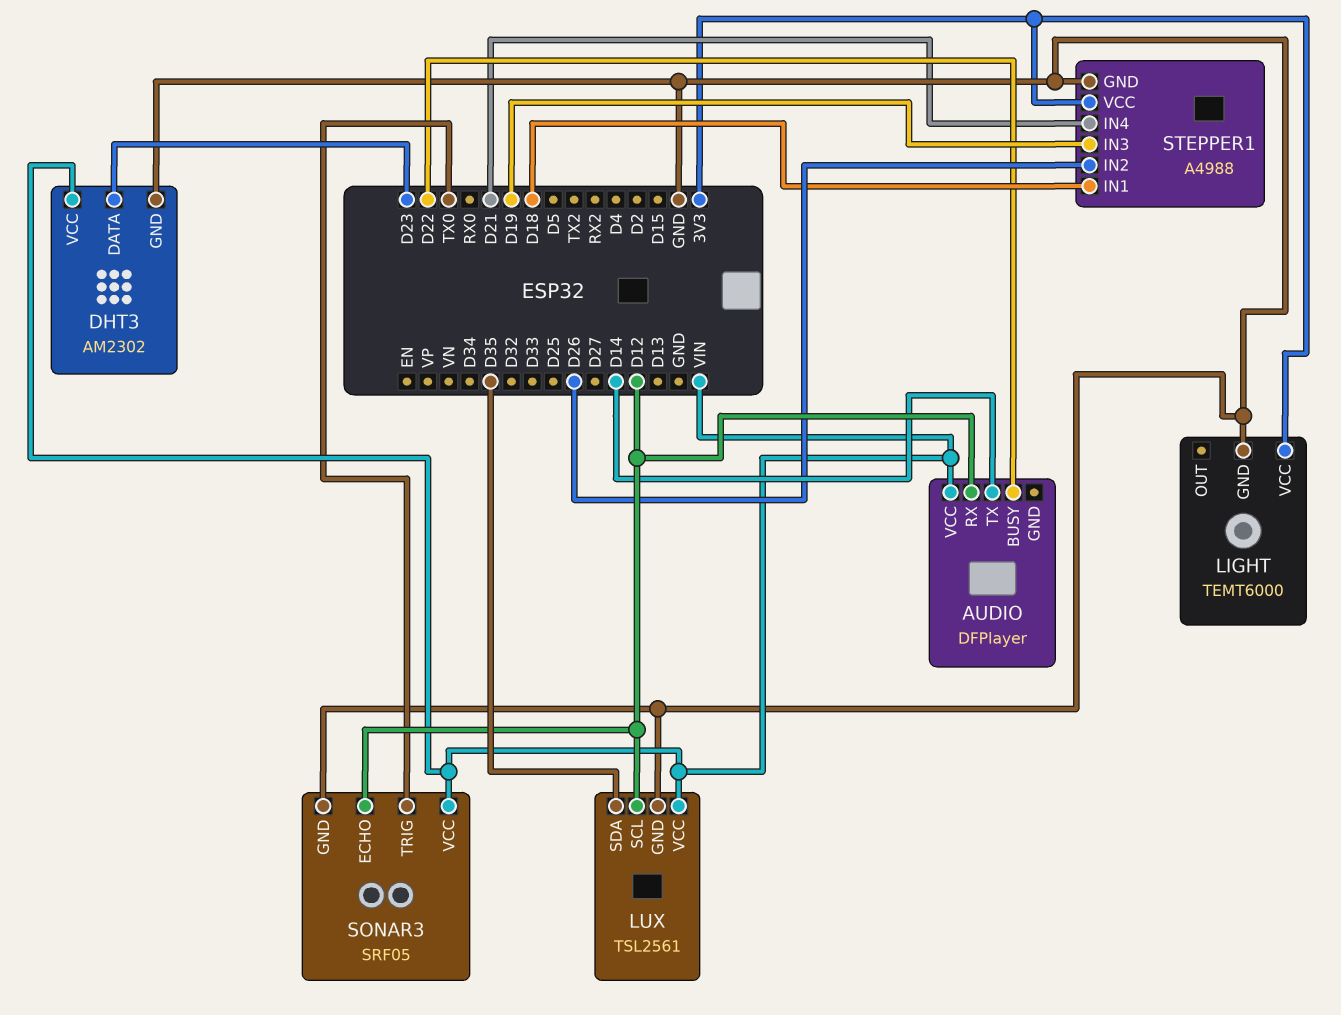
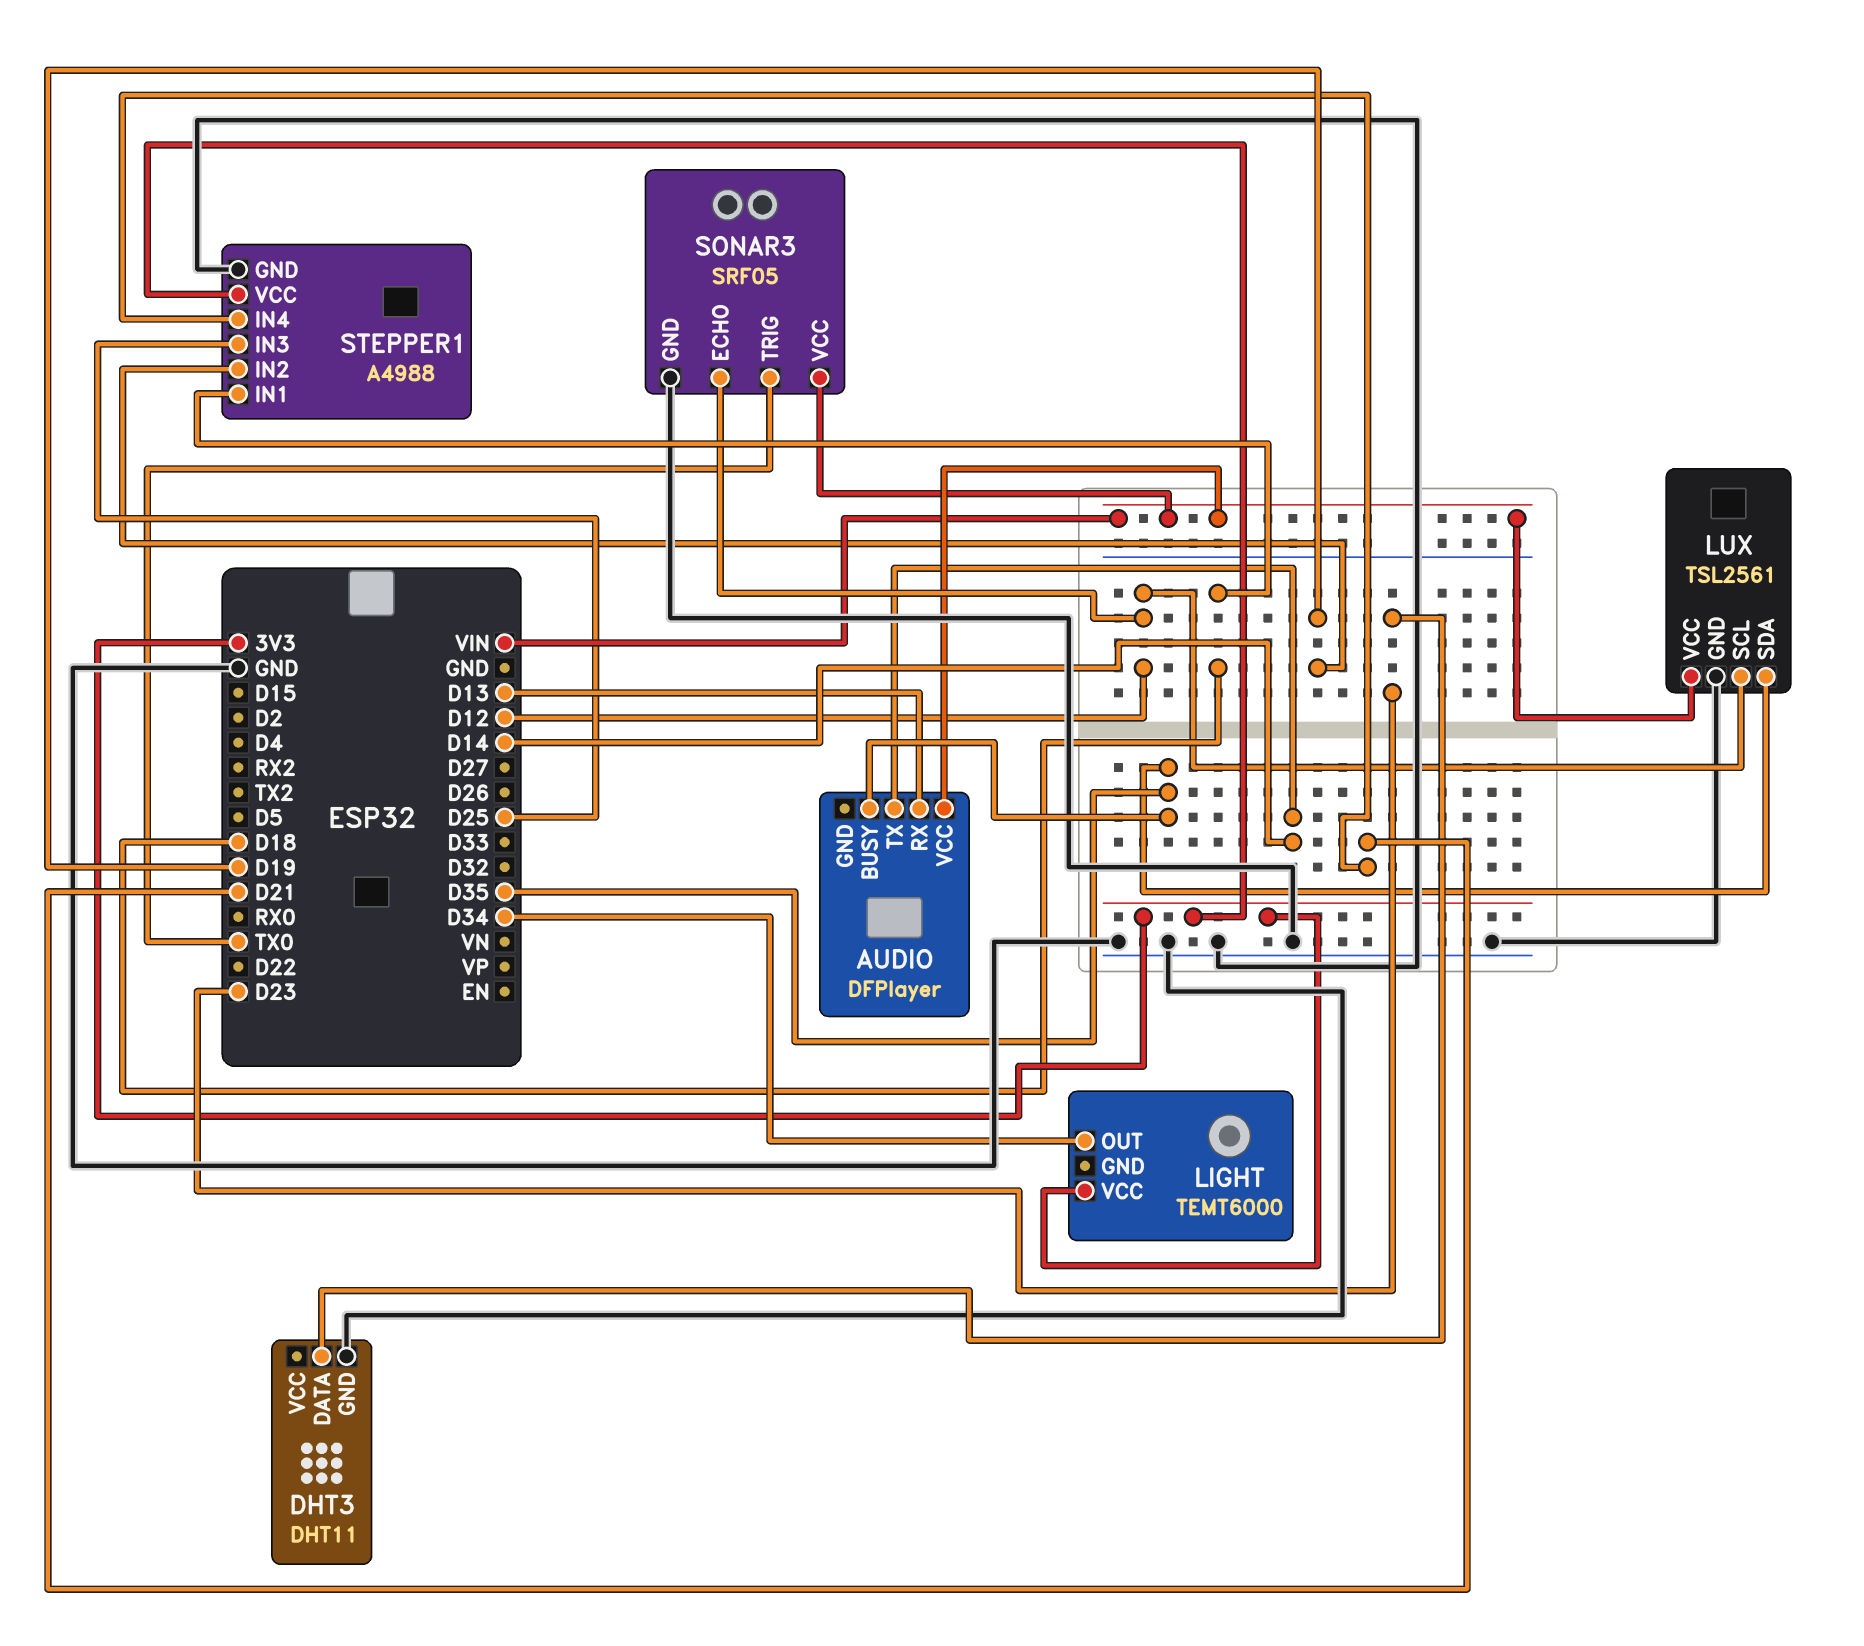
AUDIO pin BUSY: D22 -> D35
AUDIO pin RX: D12 -> D13
DHT3: AM2302 -> DHT11
DHT3 pin VCC: VIN -> none
LIGHT pin GND: GND -> none
LIGHT pin OUT: none -> D34
STEPPER1 pin IN2: D26 -> D19
STEPPER1 pin IN3: D19 -> D25

